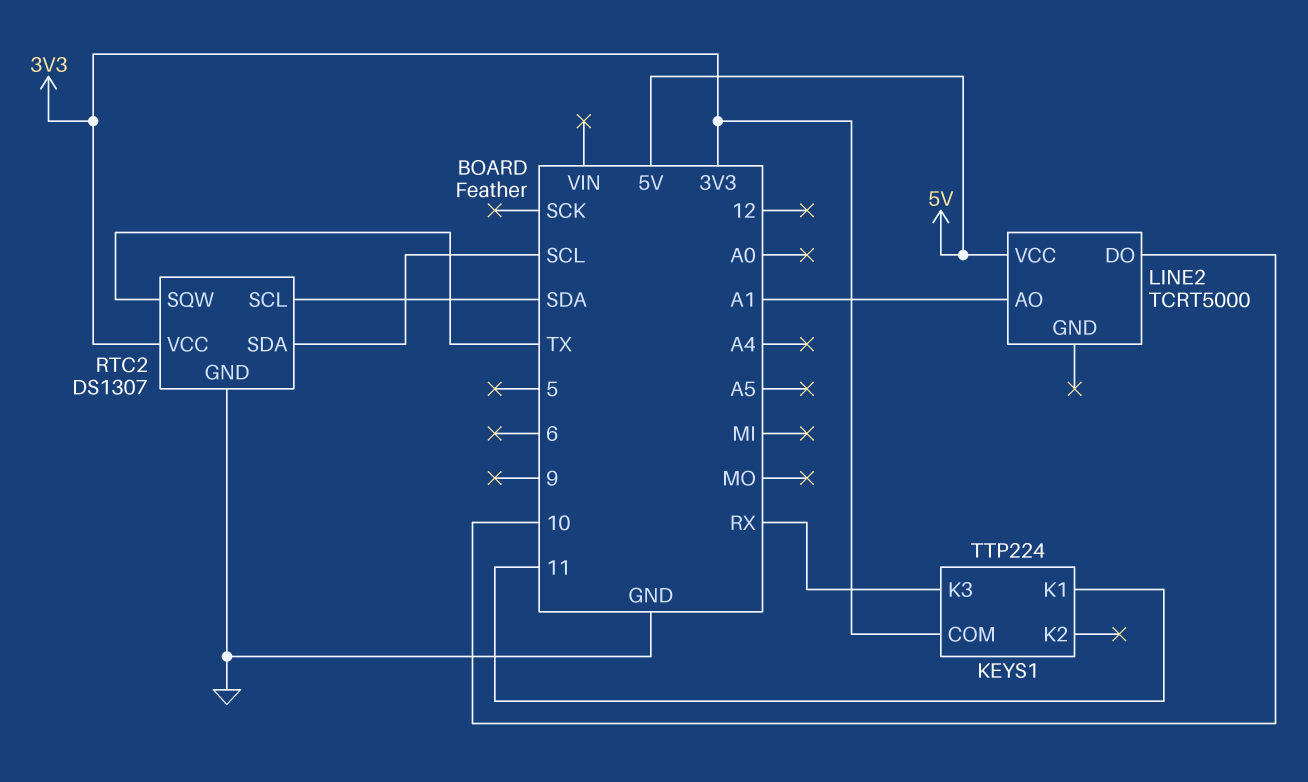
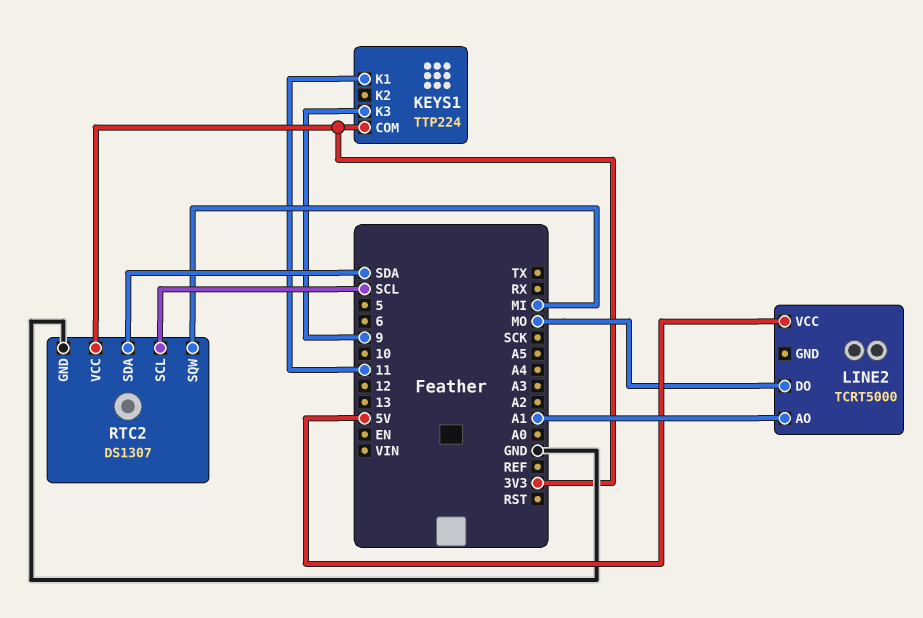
KEYS1 pin K3: RX -> 9
LINE2 pin DO: 10 -> MO
RTC2 pin SCL: SDA -> SCL
RTC2 pin SDA: SCL -> SDA
RTC2 pin SQW: TX -> MI

